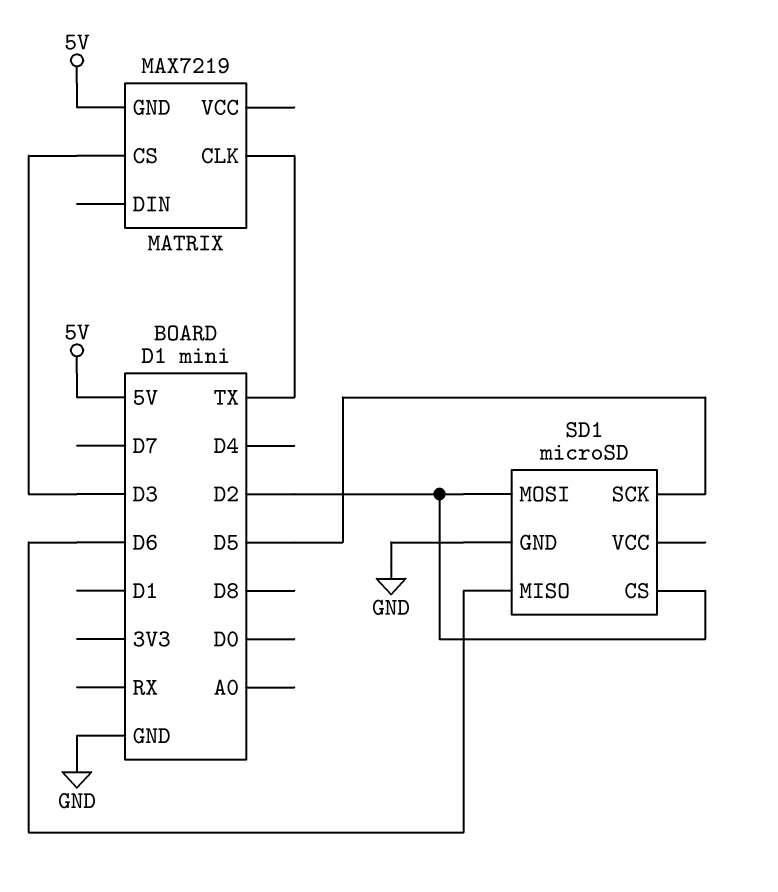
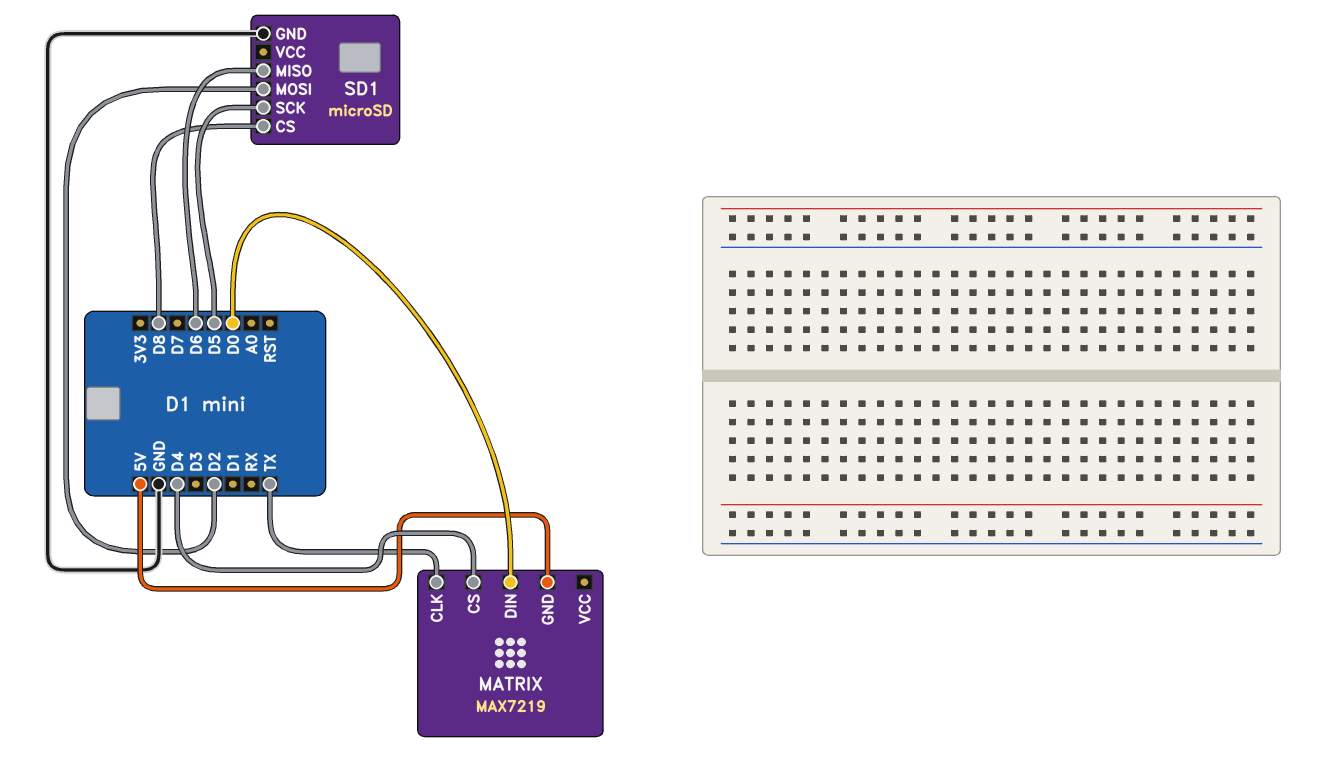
MATRIX pin CS: D3 -> D4
MATRIX pin DIN: none -> D0
SD1 pin CS: D2 -> D8

